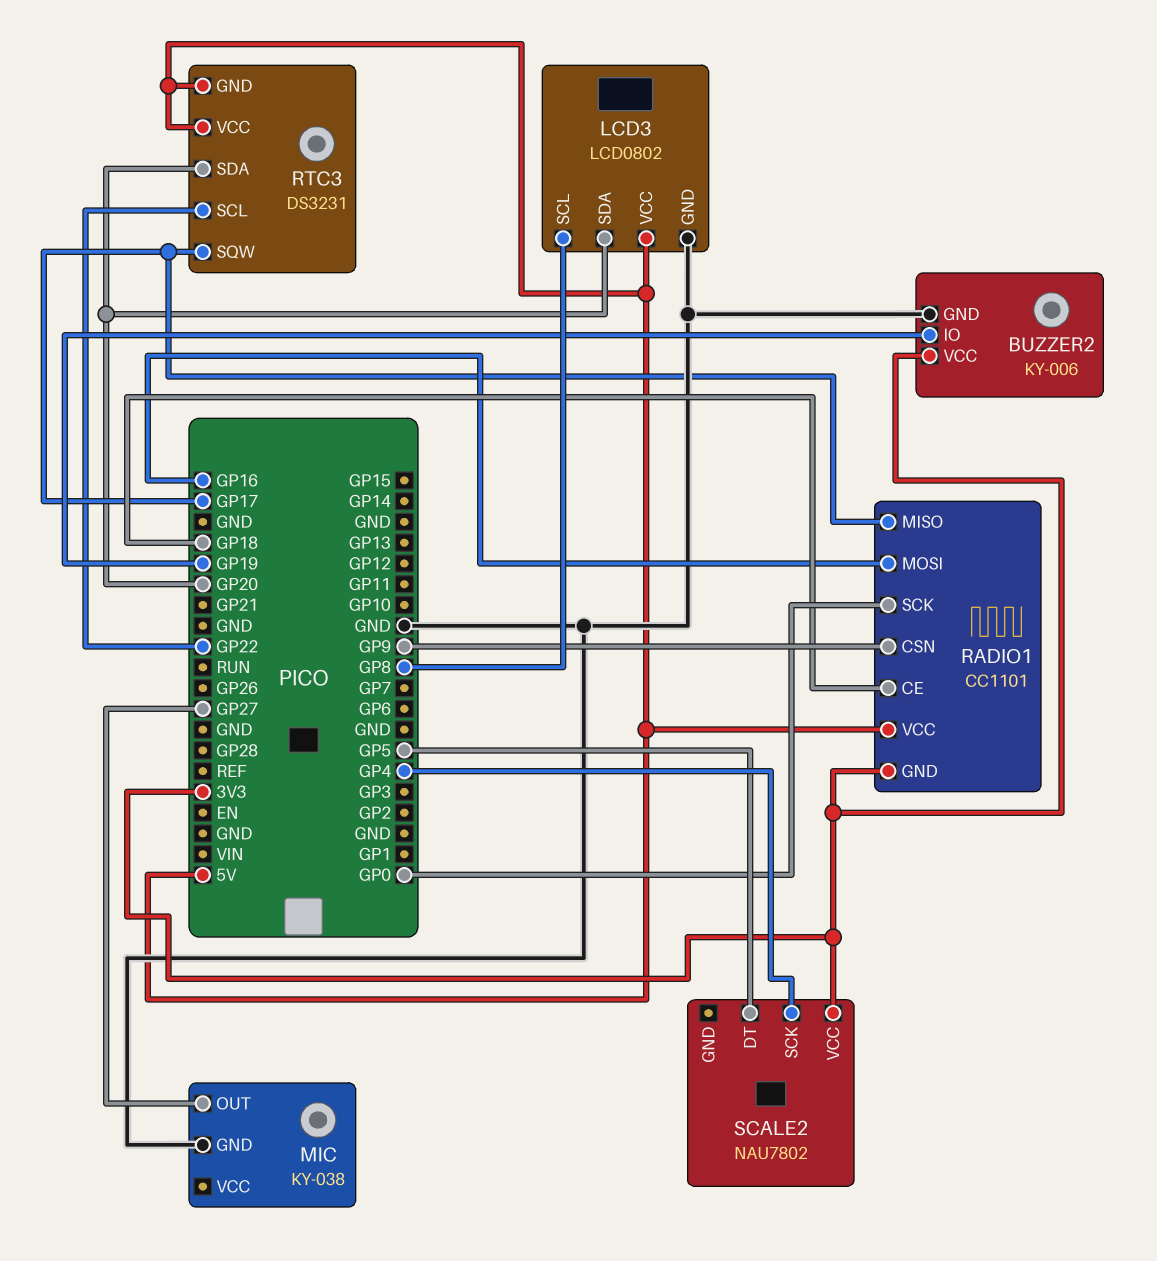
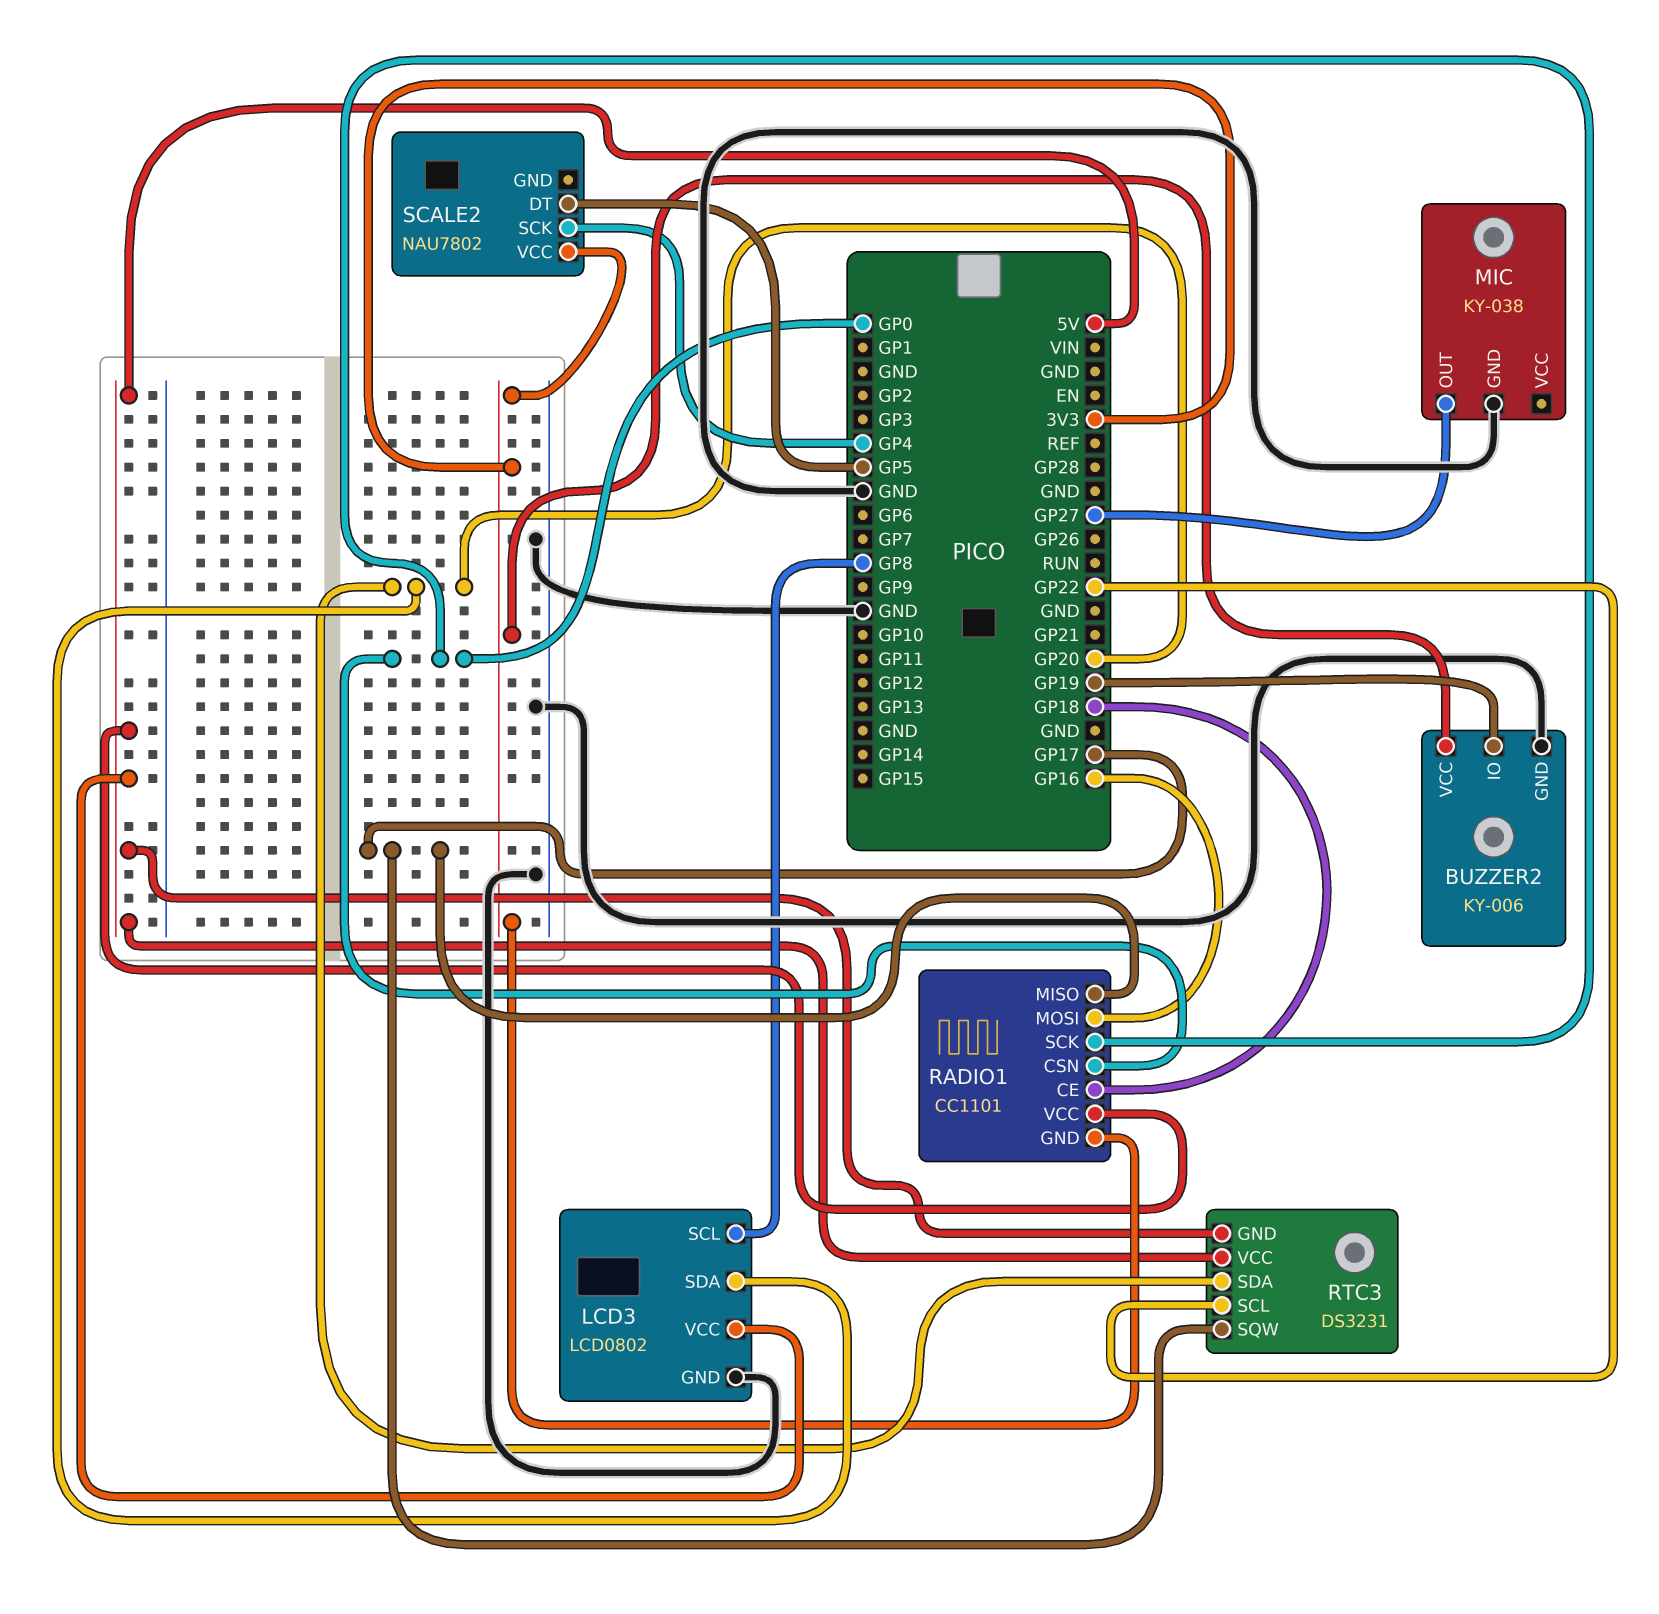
RADIO1 pin CSN: GP9 -> GP0

